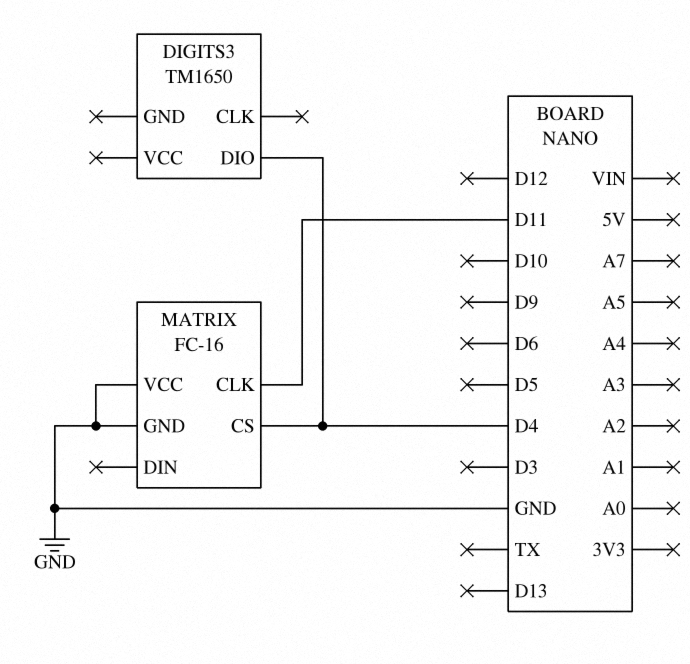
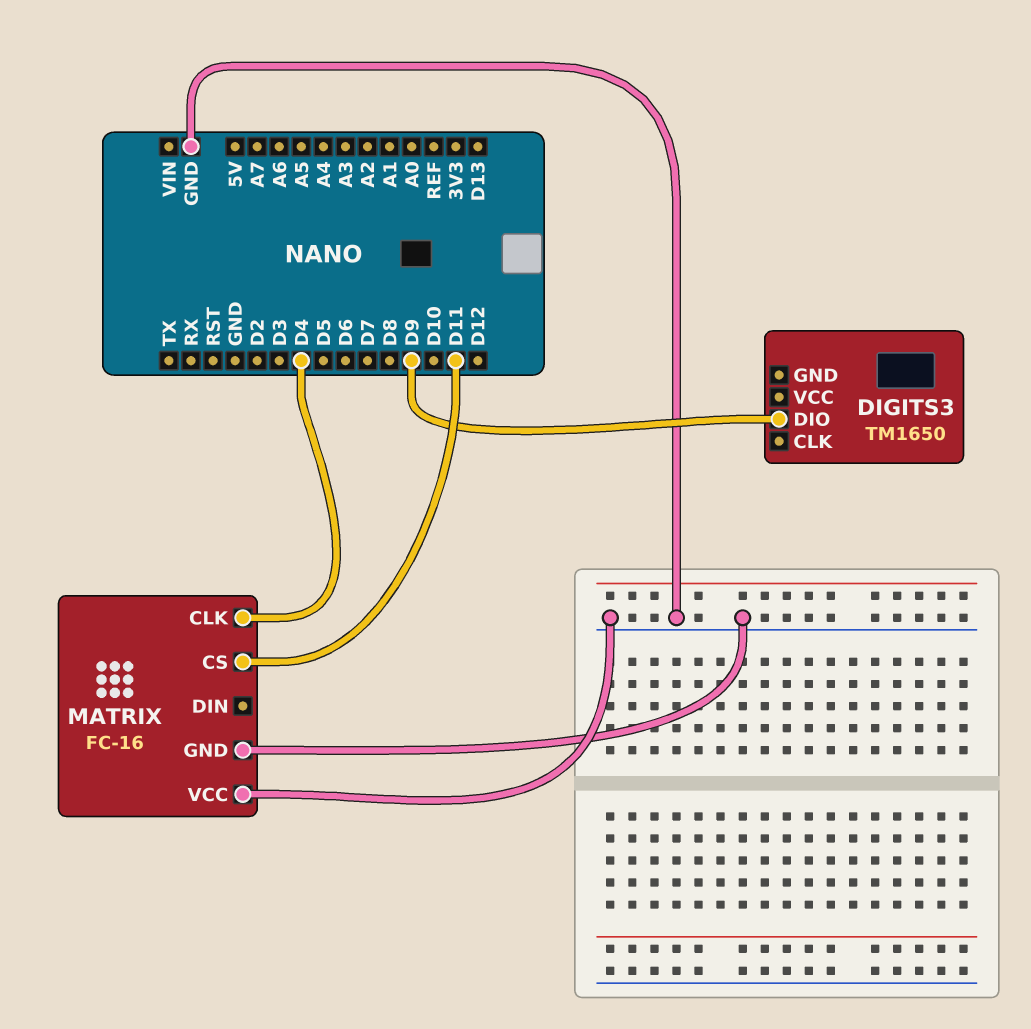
DIGITS3 pin DIO: D4 -> D9
MATRIX pin CLK: D11 -> D4
MATRIX pin CS: D4 -> D11

